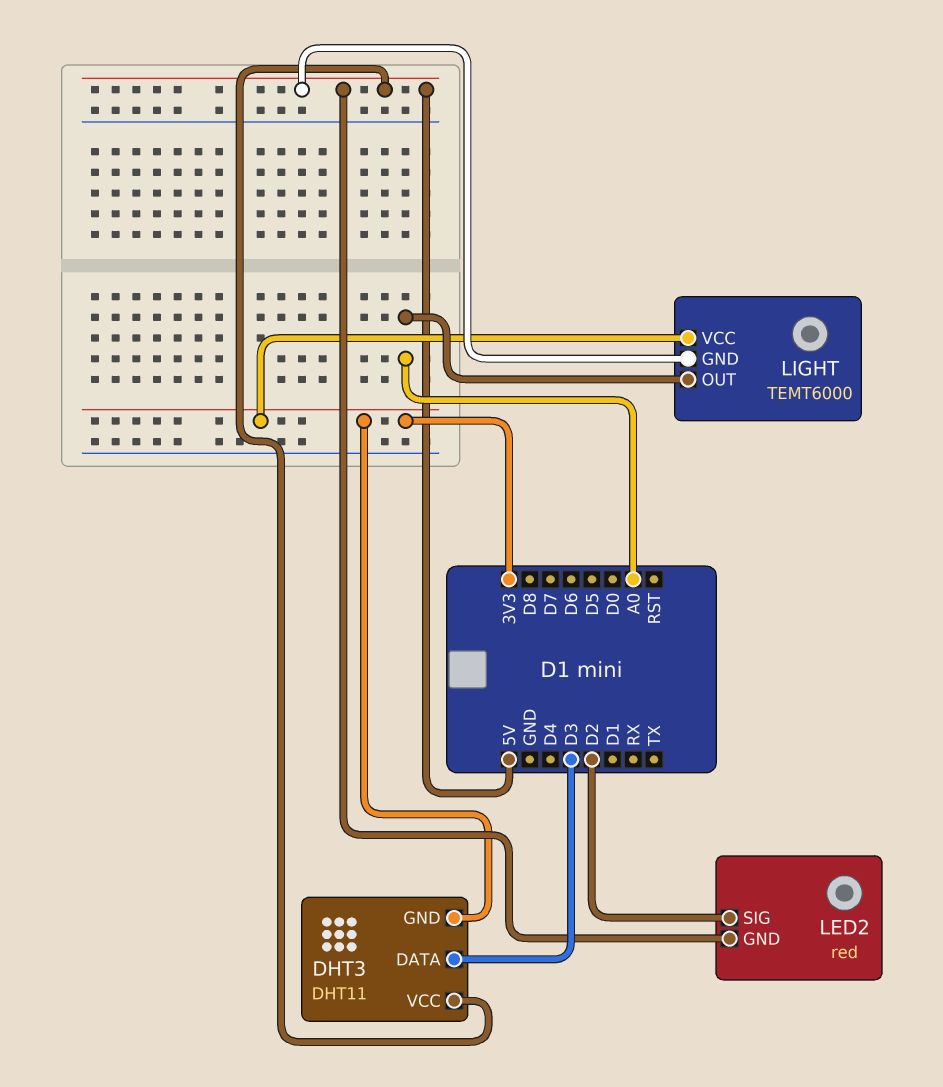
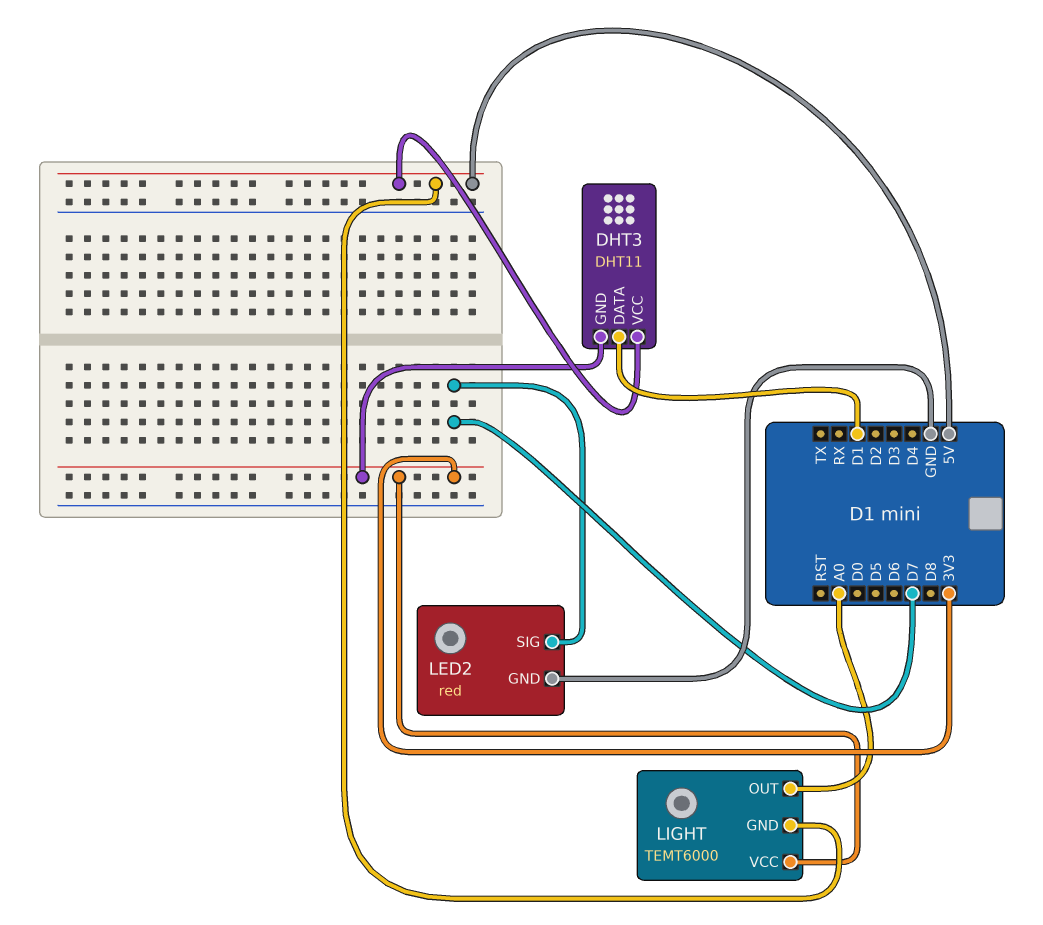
DHT3 pin DATA: D3 -> D1
LED2 pin GND: 5V -> GND
LED2 pin SIG: D2 -> D7

